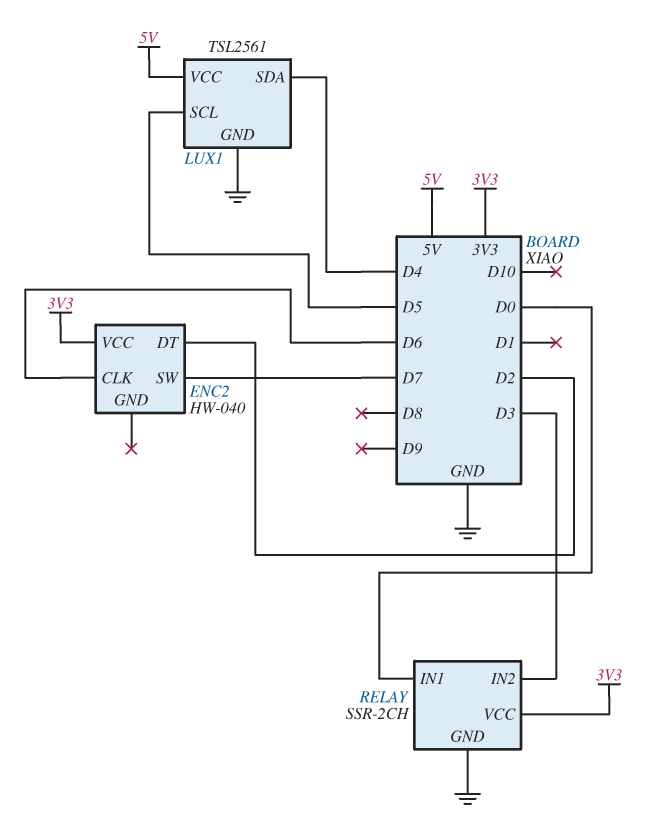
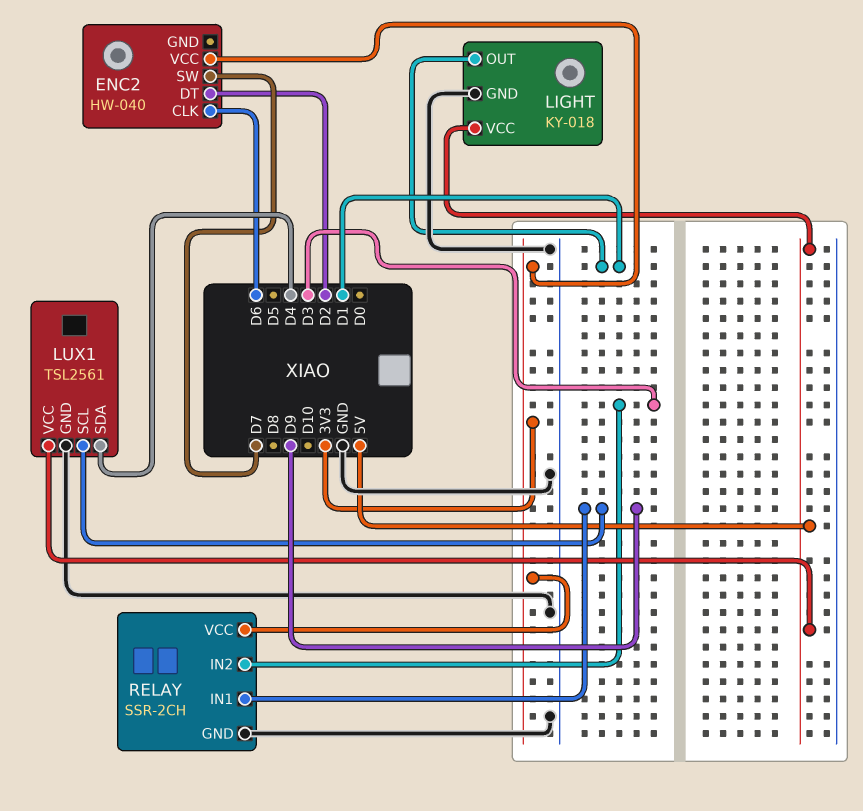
LIGHT: none -> KY-018
LIGHT pin GND: none -> GND
LIGHT pin OUT: none -> D1
LIGHT pin VCC: none -> 5V
LUX1 pin SCL: D5 -> D9
RELAY pin IN1: D0 -> D9

